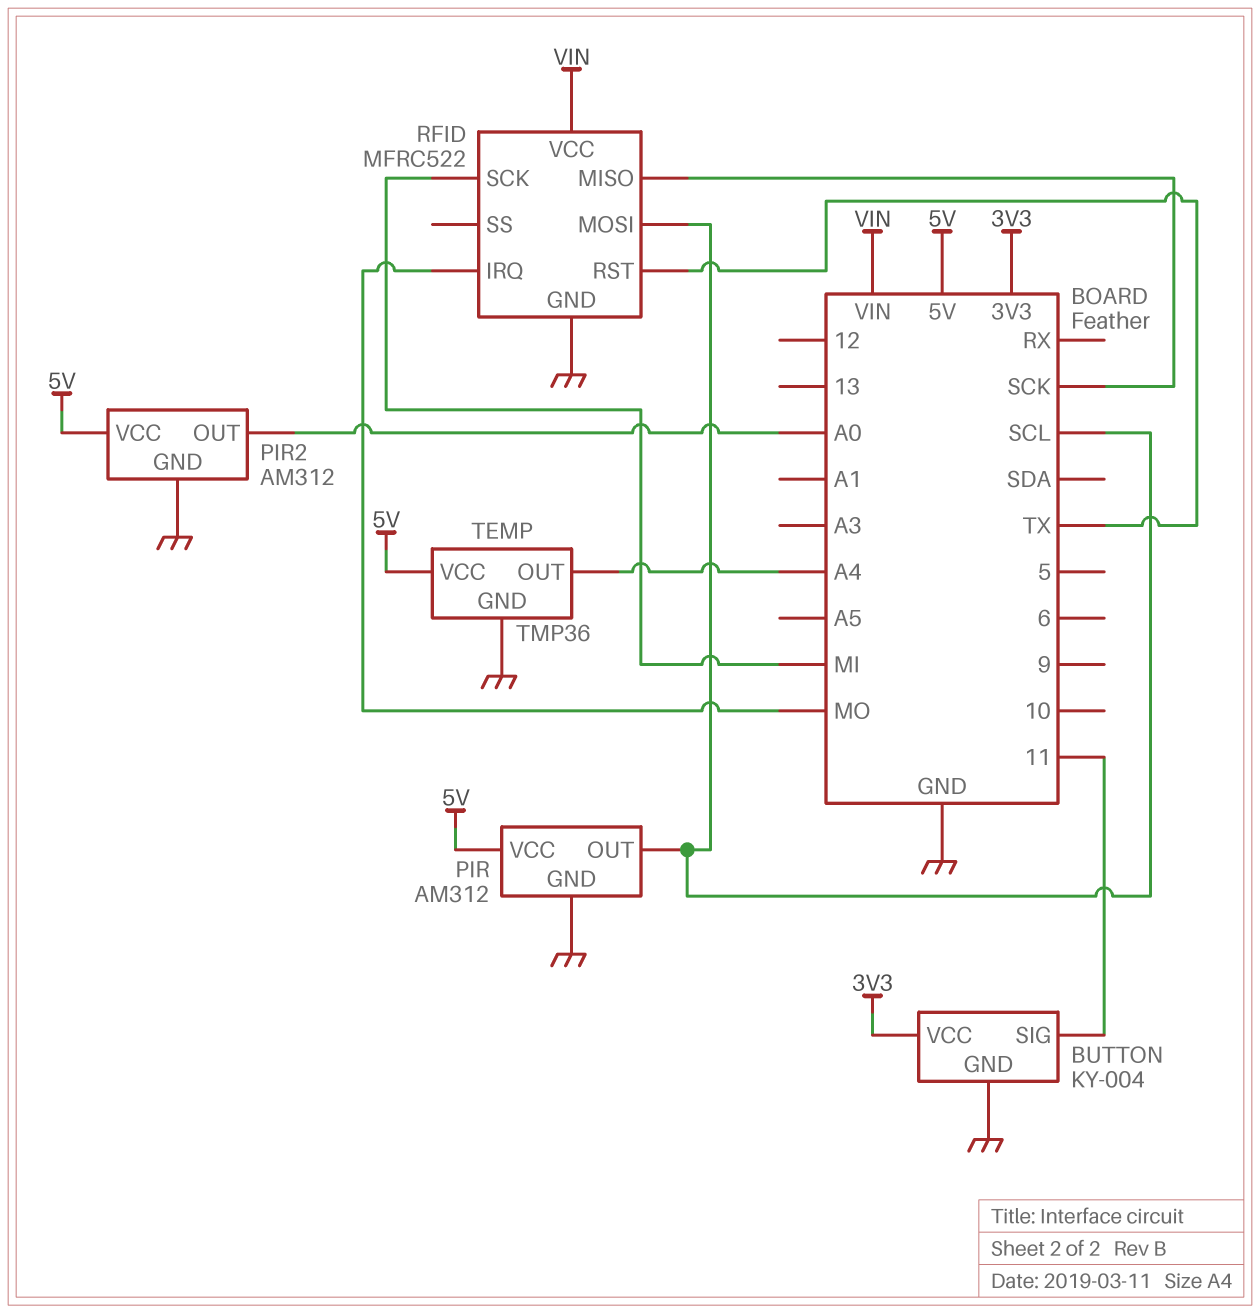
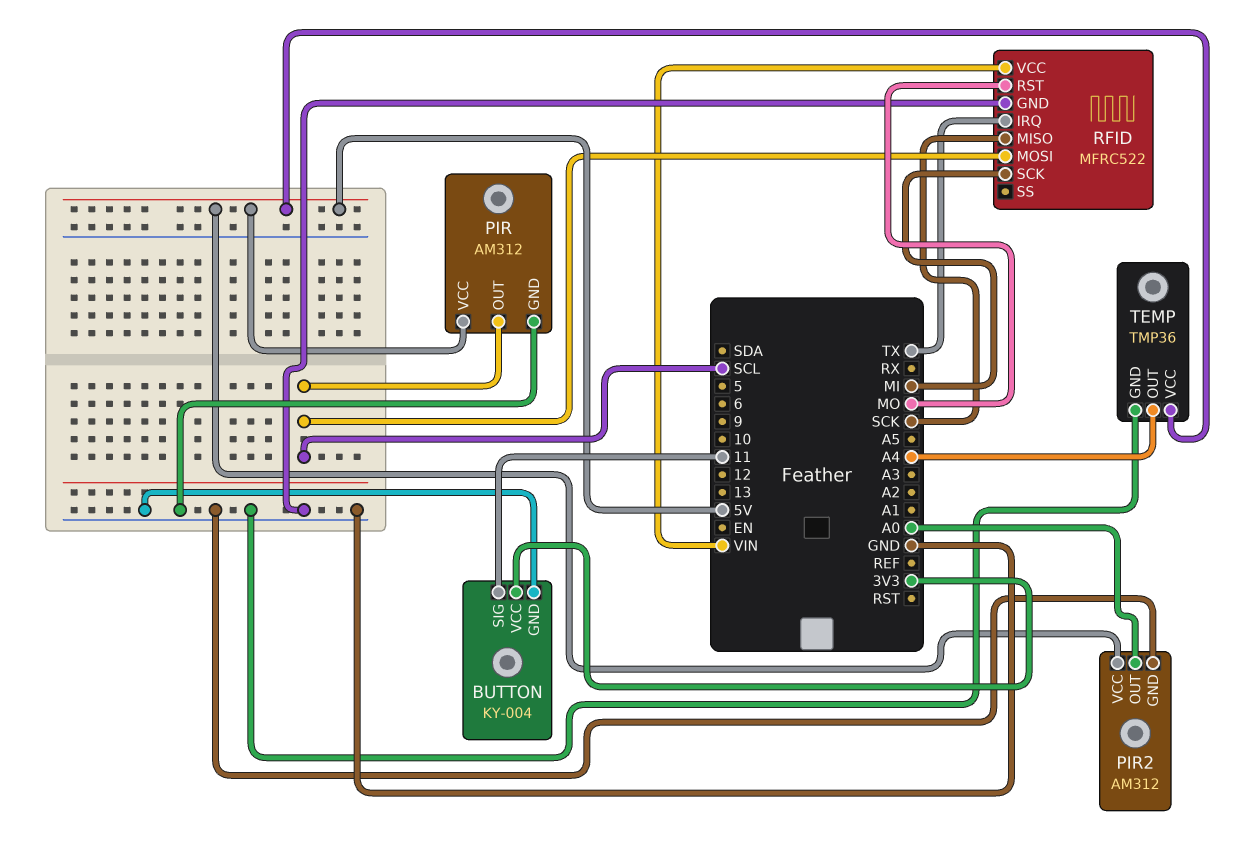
RFID pin IRQ: MO -> TX
RFID pin RST: TX -> MO

